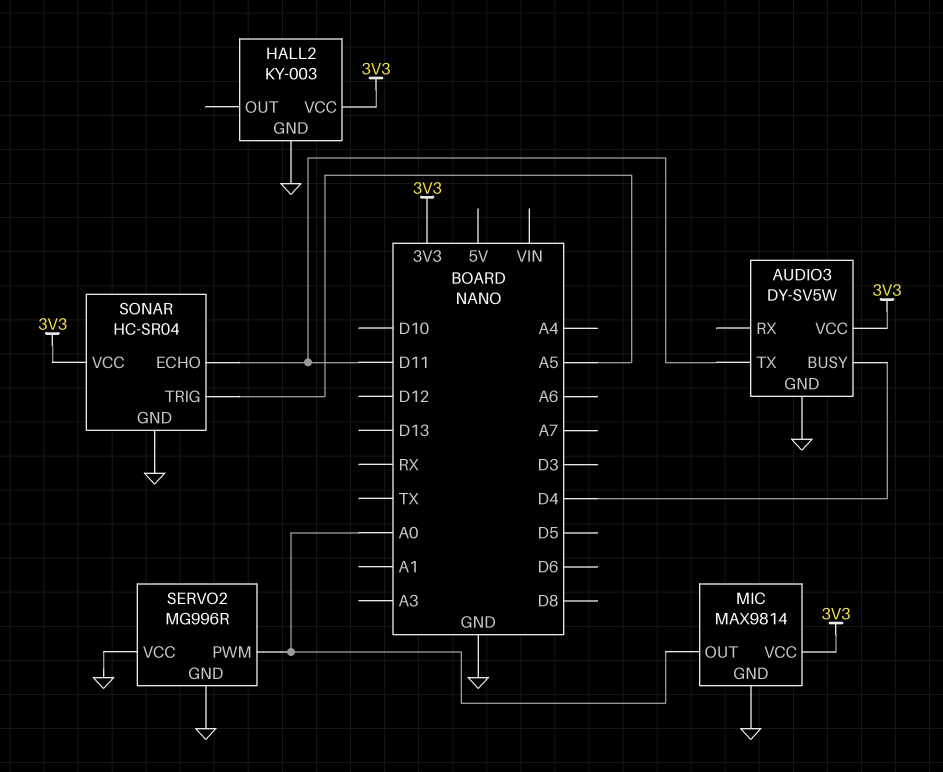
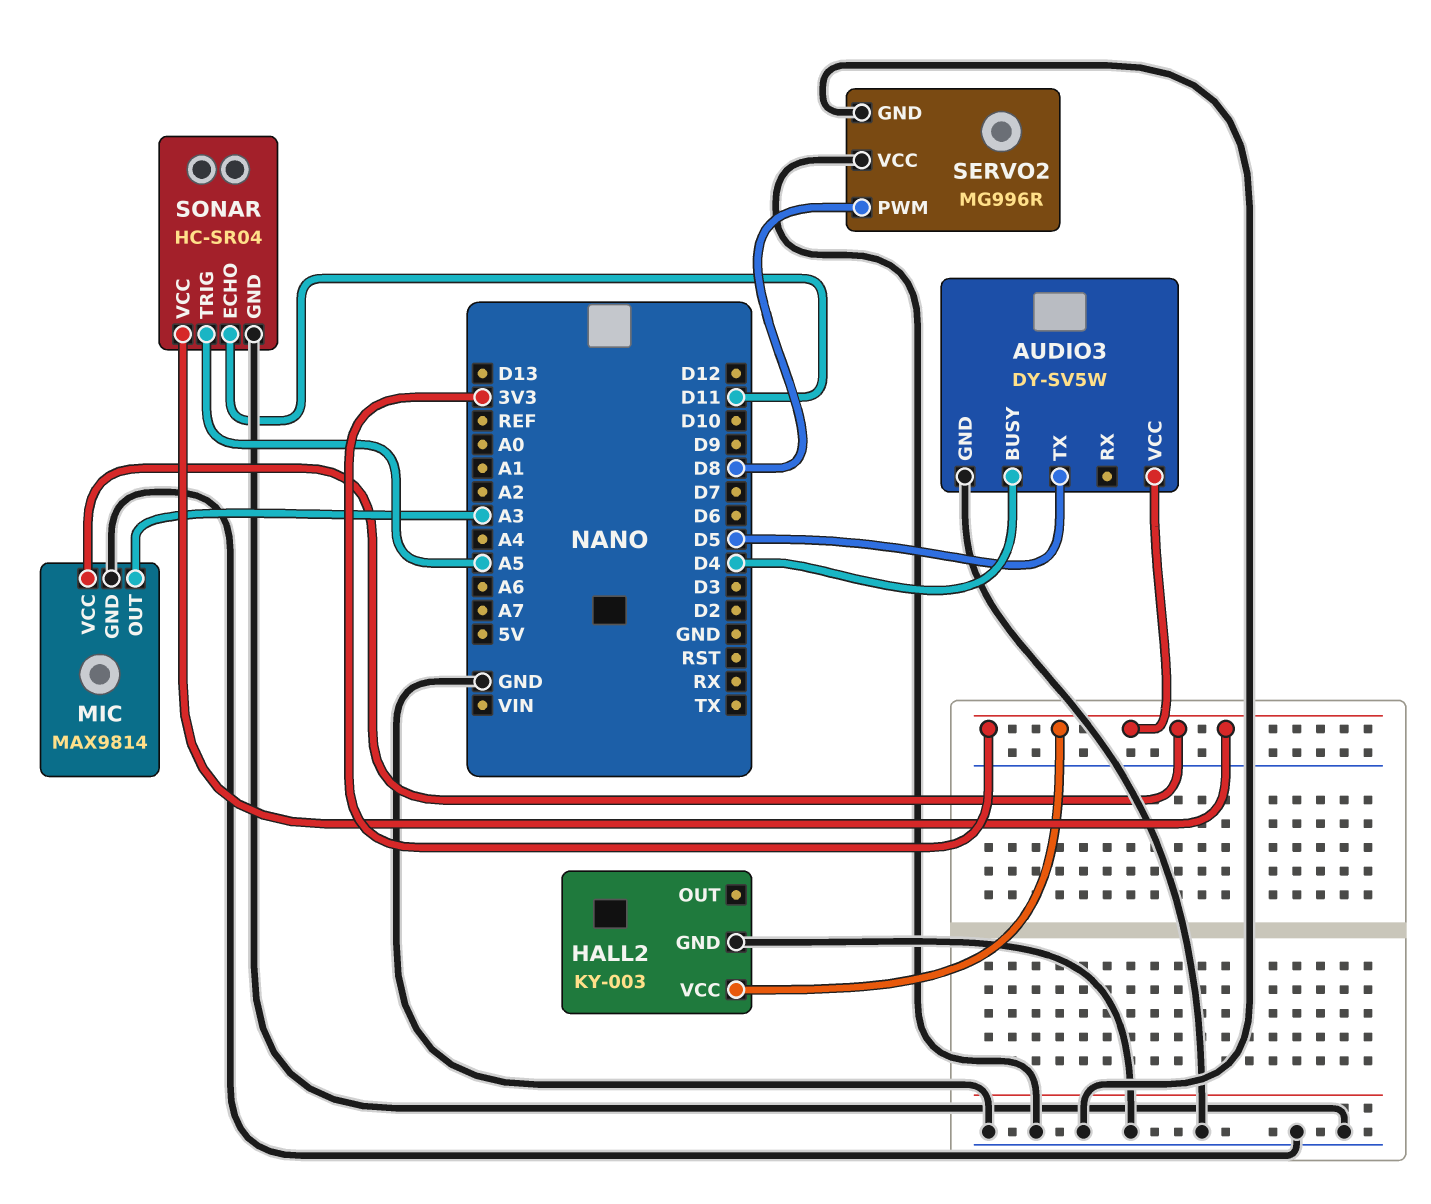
AUDIO3 pin TX: D11 -> D5
MIC pin OUT: A0 -> A3
SERVO2 pin PWM: A0 -> D8

